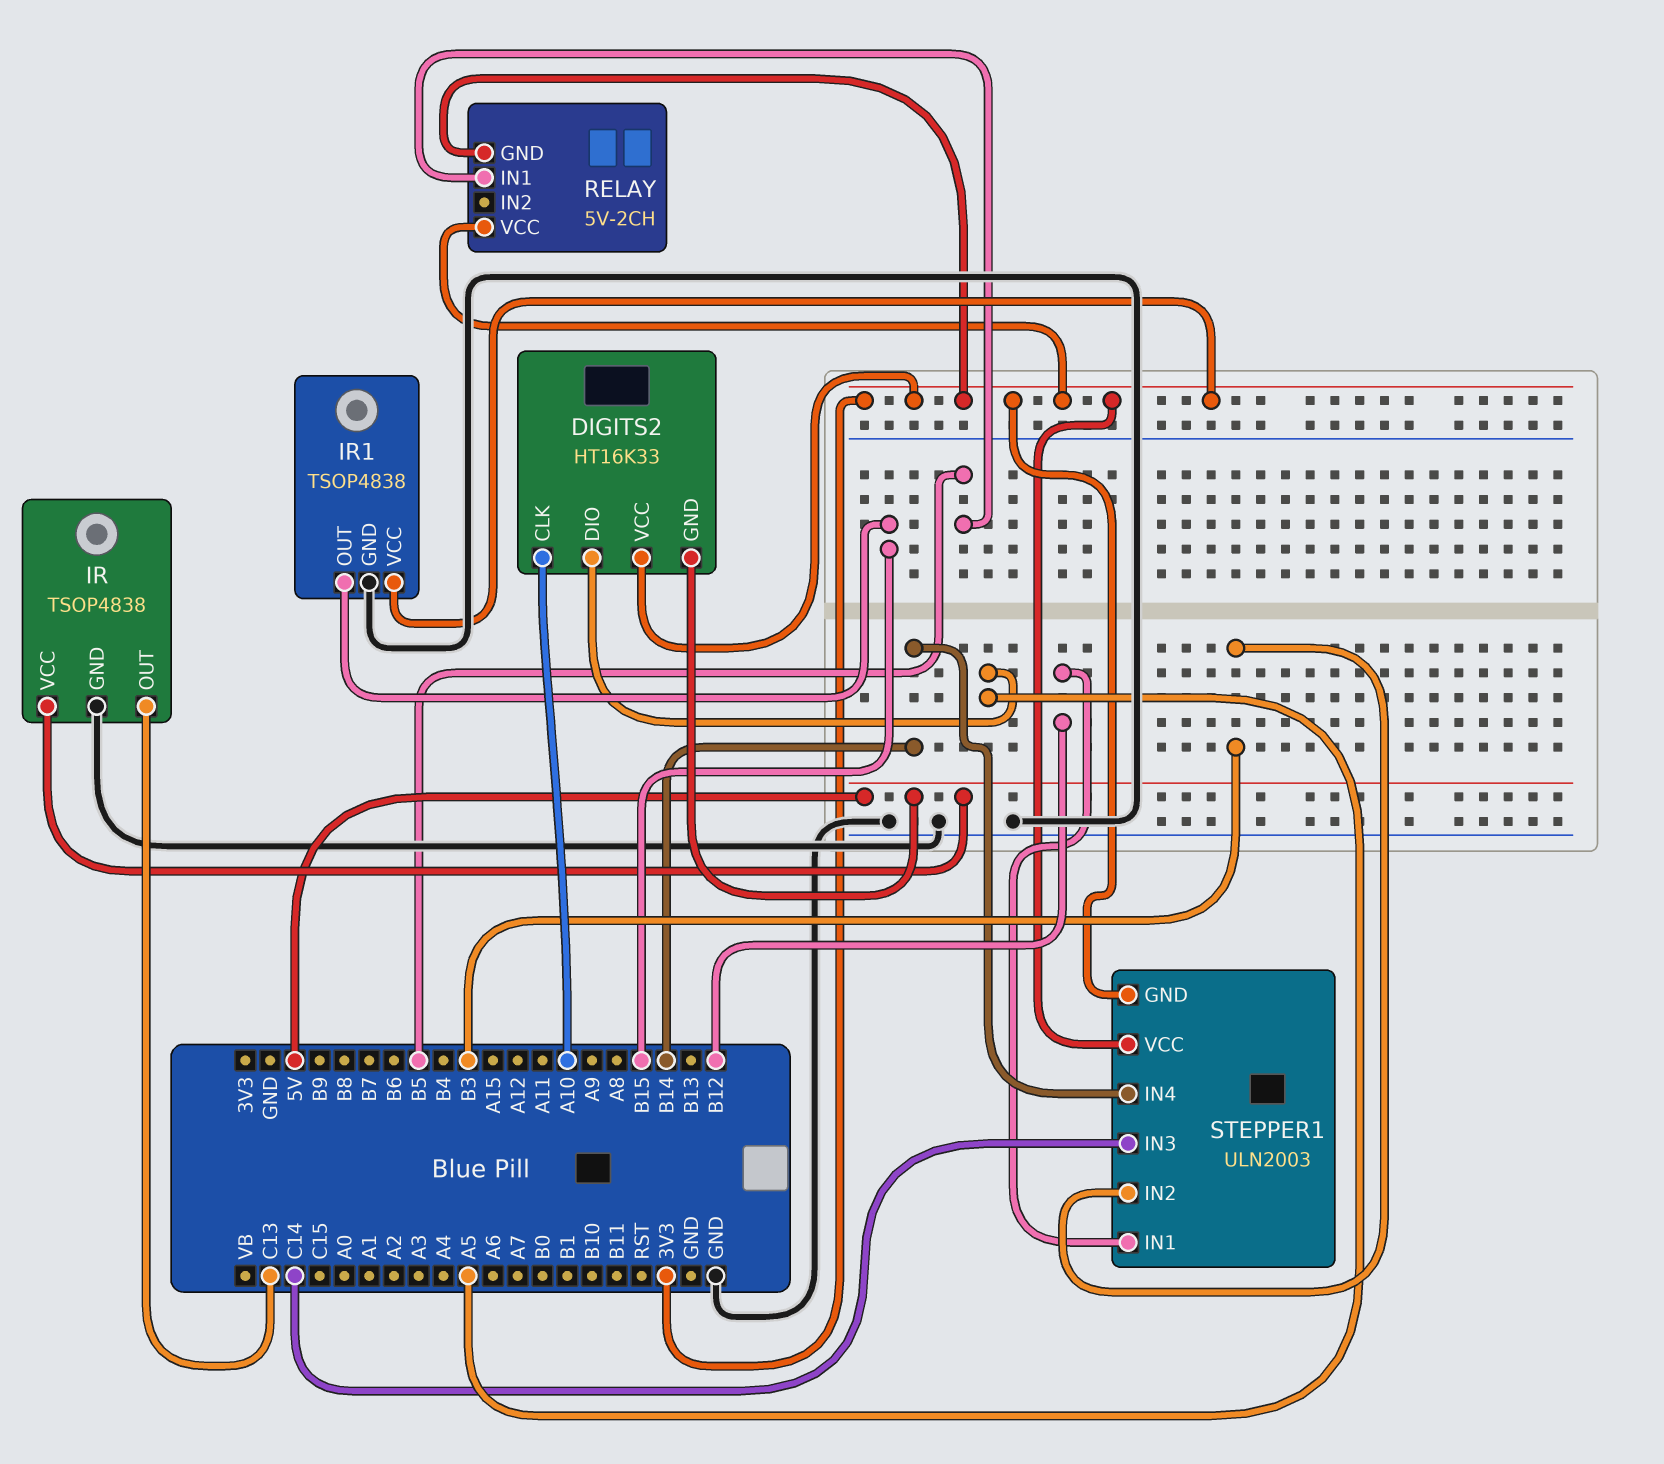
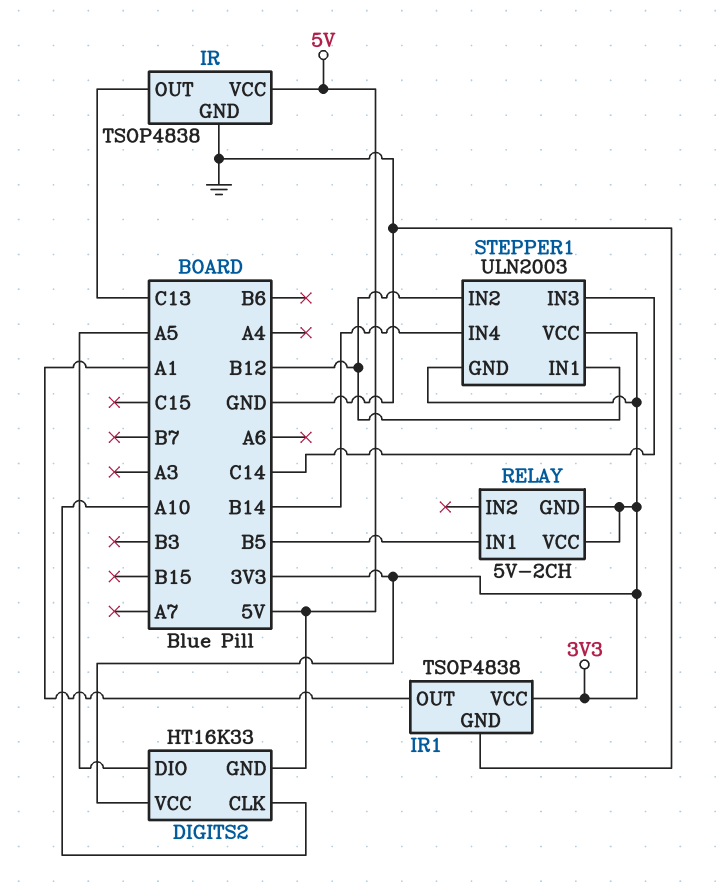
IR1 pin OUT: B15 -> A1
STEPPER1 pin IN2: B3 -> B12

